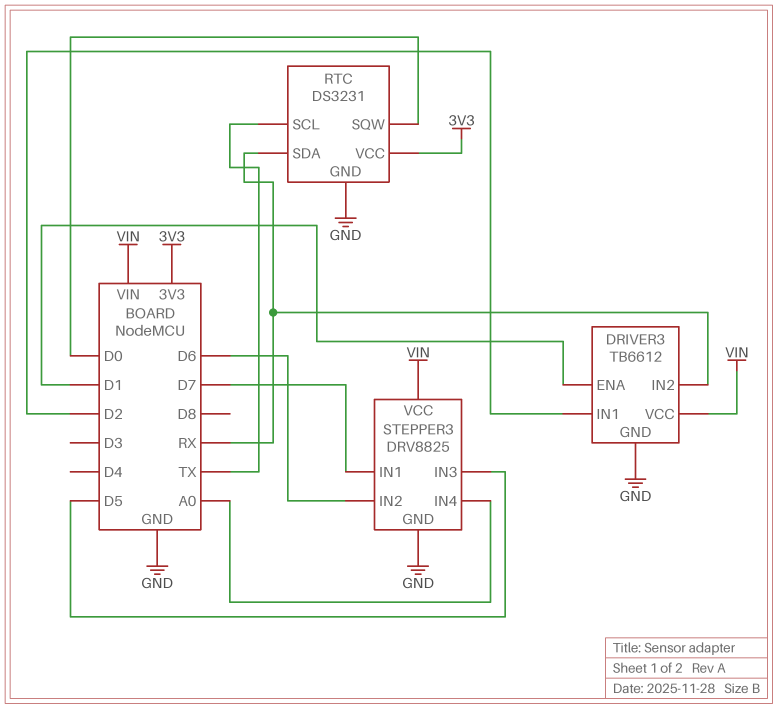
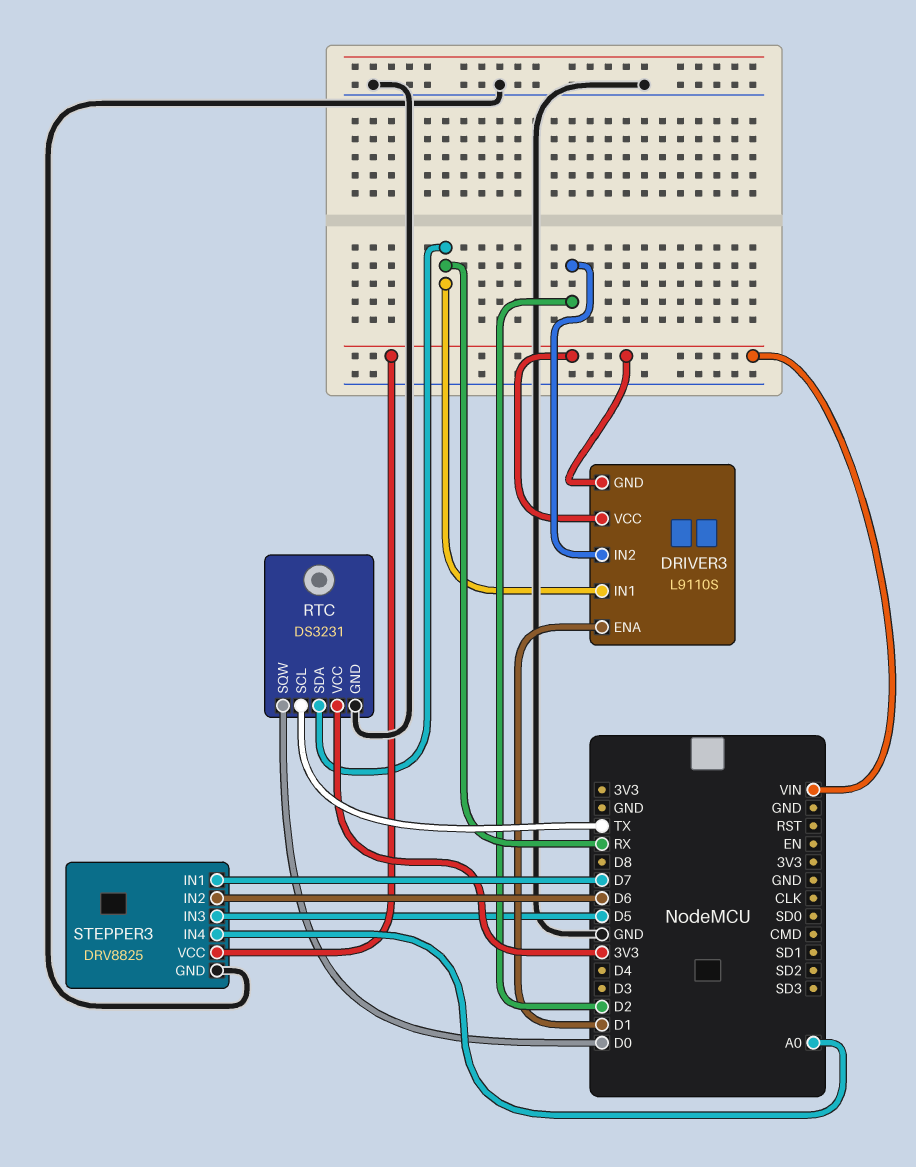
DRIVER3: TB6612 -> L9110S
DRIVER3 pin GND: GND -> VIN
DRIVER3 pin IN1: D2 -> RX
DRIVER3 pin IN2: RX -> D2

